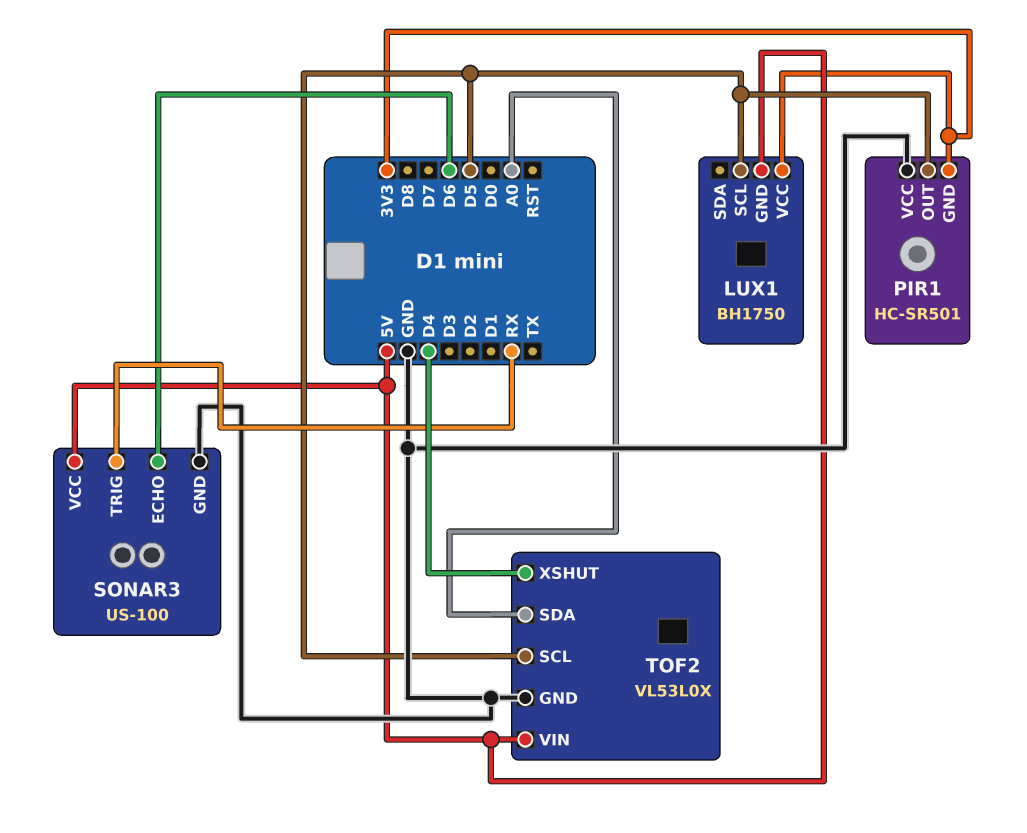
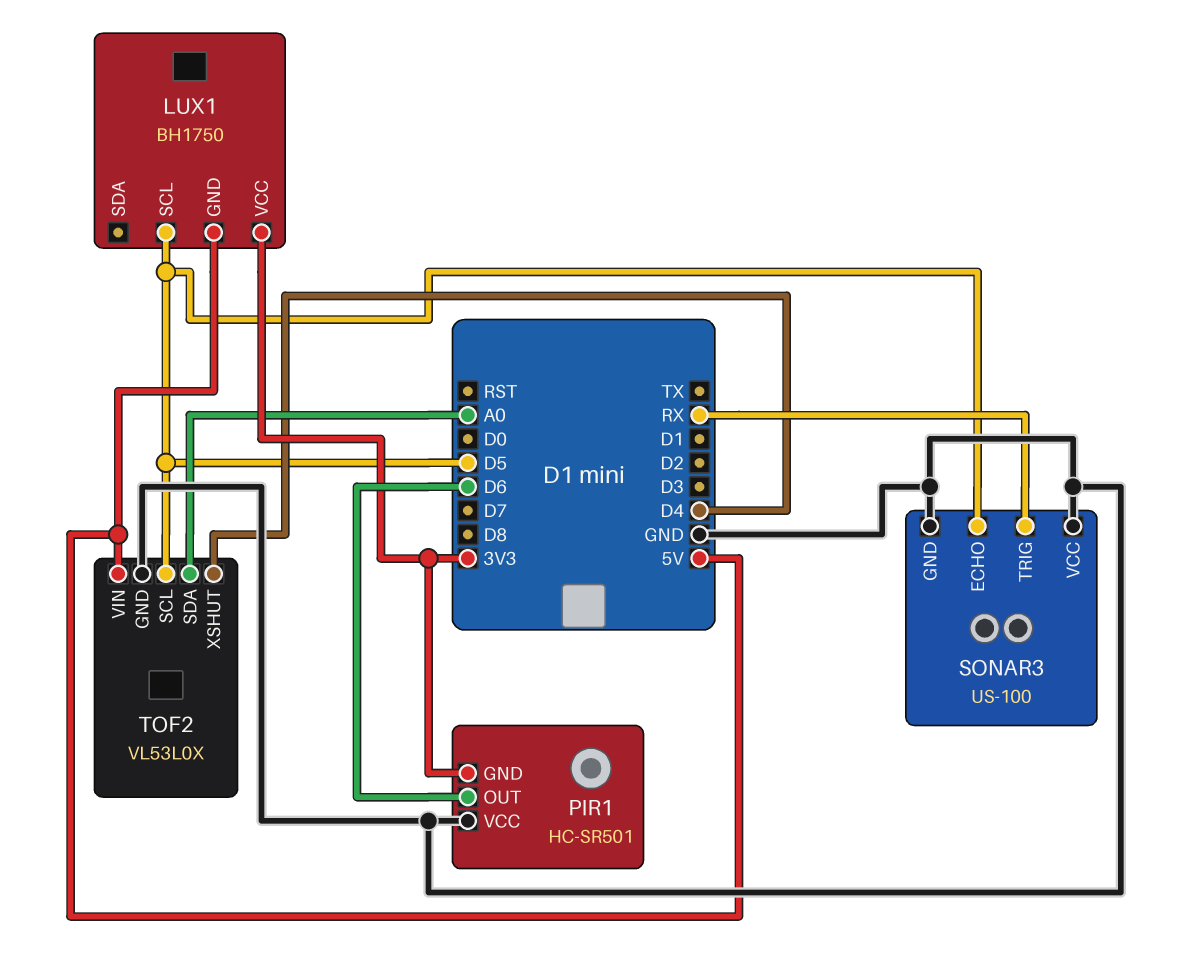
PIR1 pin OUT: D5 -> D6
SONAR3 pin ECHO: D6 -> D5
SONAR3 pin VCC: 5V -> GND

